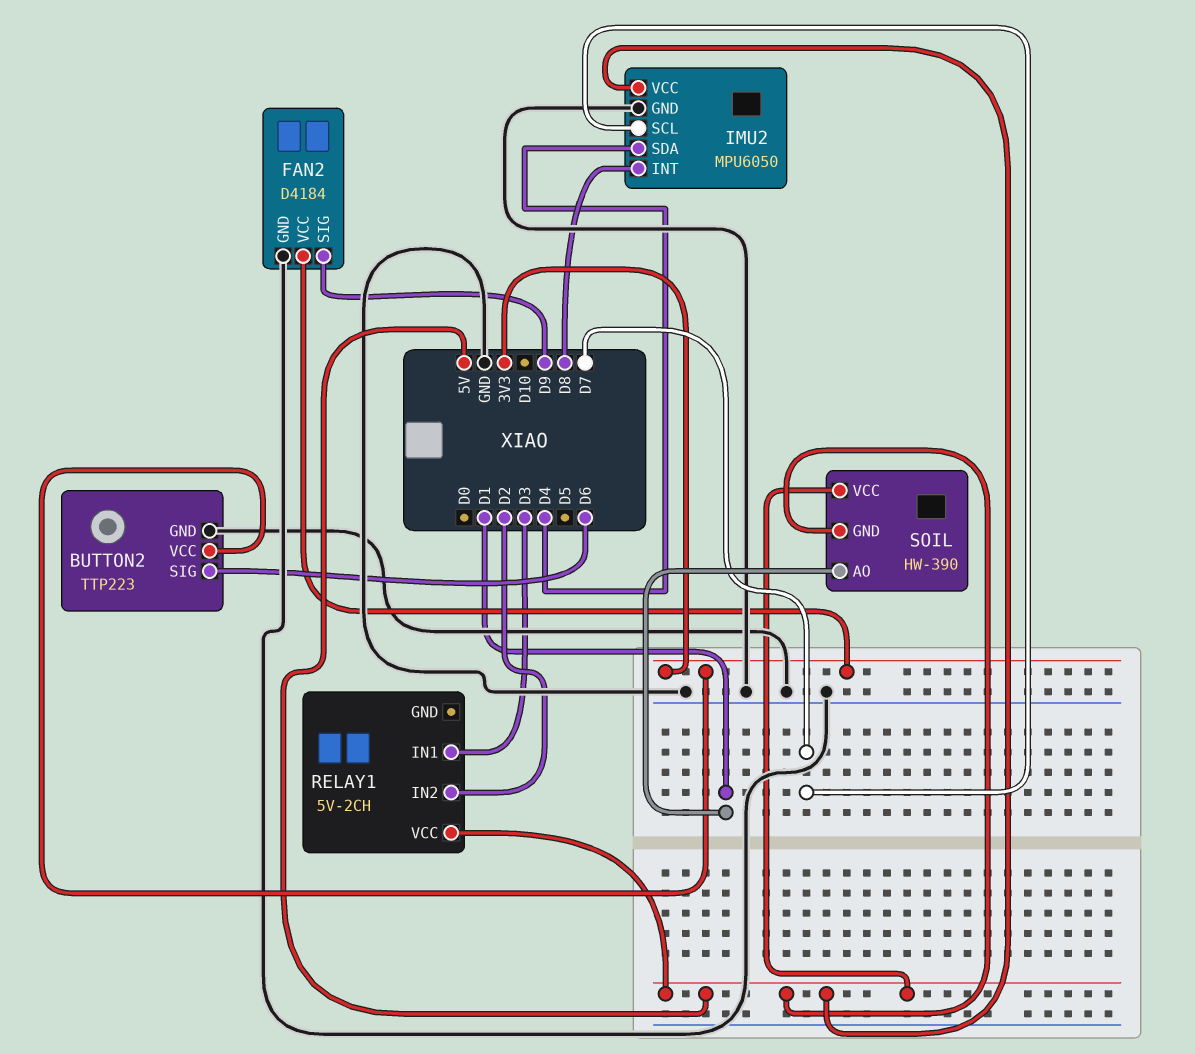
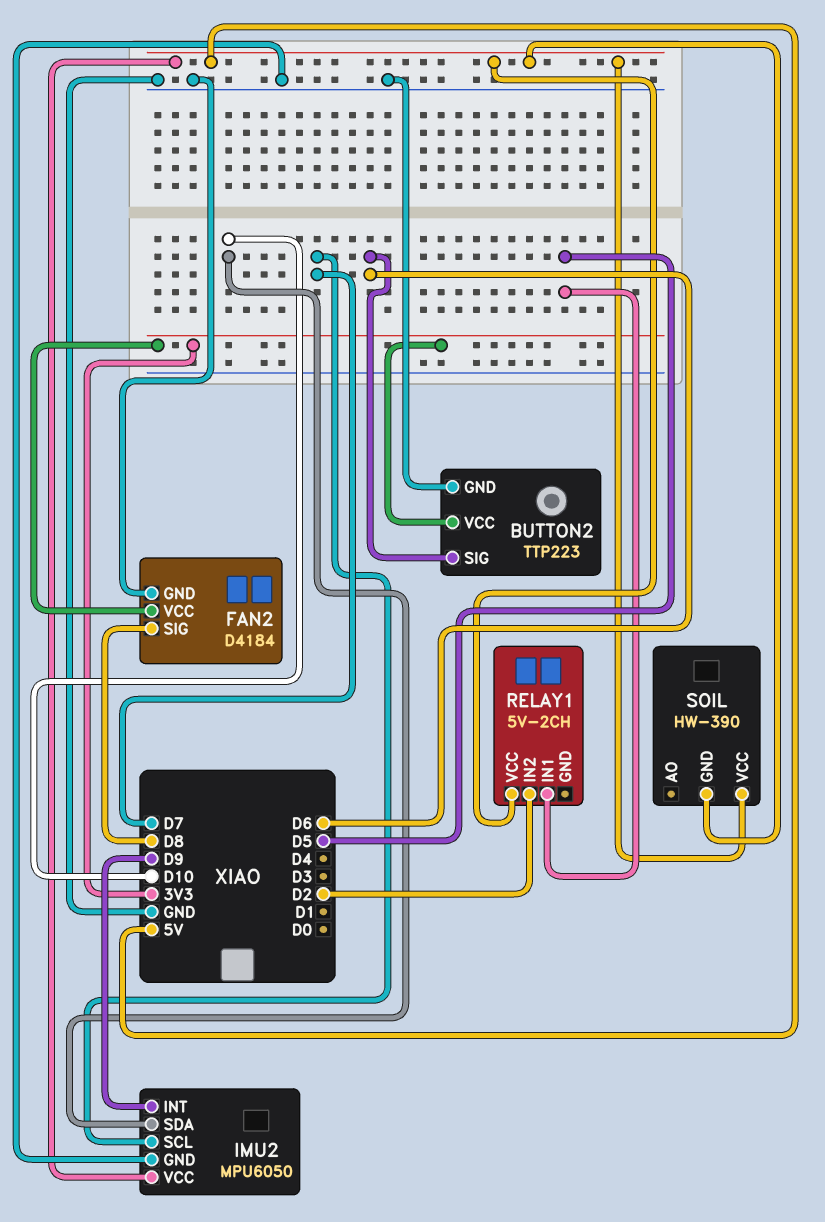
FAN2 pin SIG: D9 -> D8
IMU2 pin INT: D8 -> D9
IMU2 pin SDA: D4 -> D10
RELAY1 pin IN1: D3 -> D5
SOIL pin AO: D1 -> none

